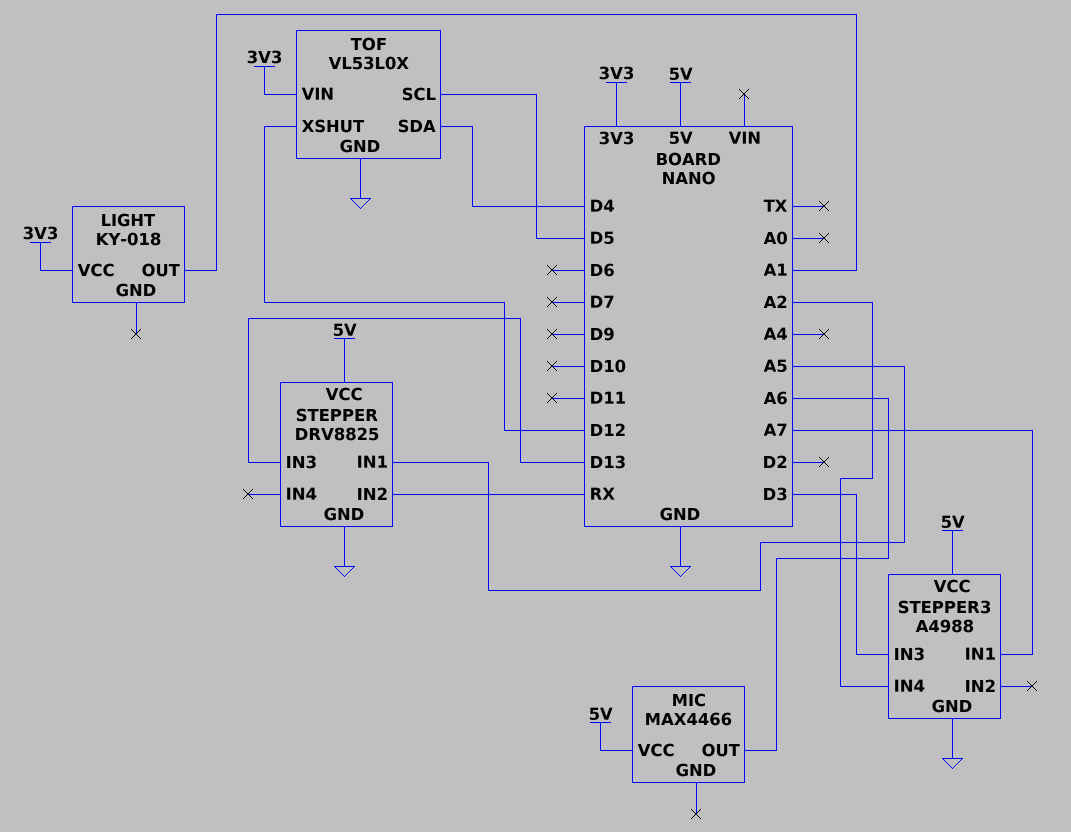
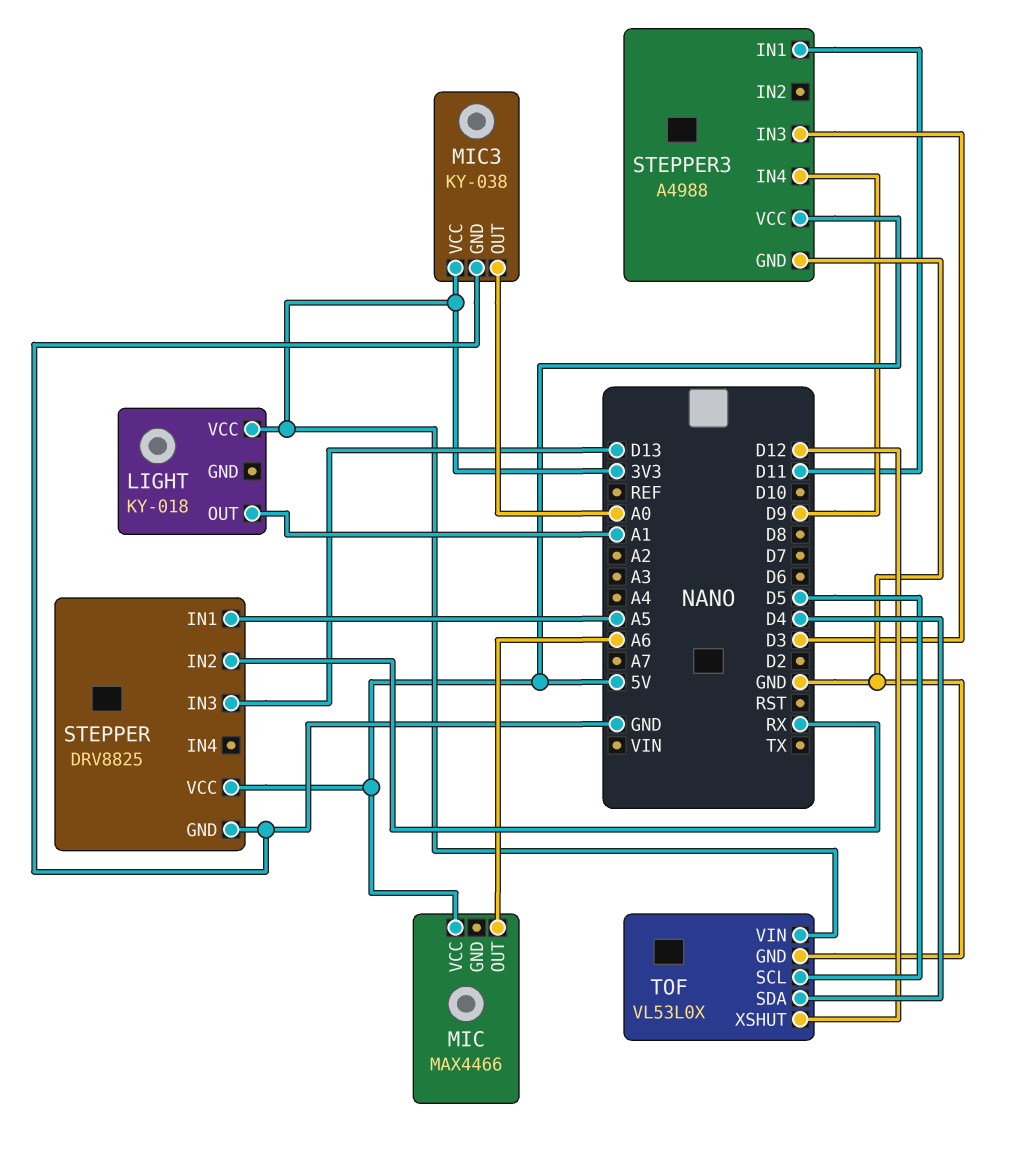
MIC3: none -> KY-038
MIC3 pin GND: none -> GND
MIC3 pin OUT: none -> A0
MIC3 pin VCC: none -> 3V3
STEPPER3 pin IN1: A7 -> D11
STEPPER3 pin IN4: A2 -> D9

